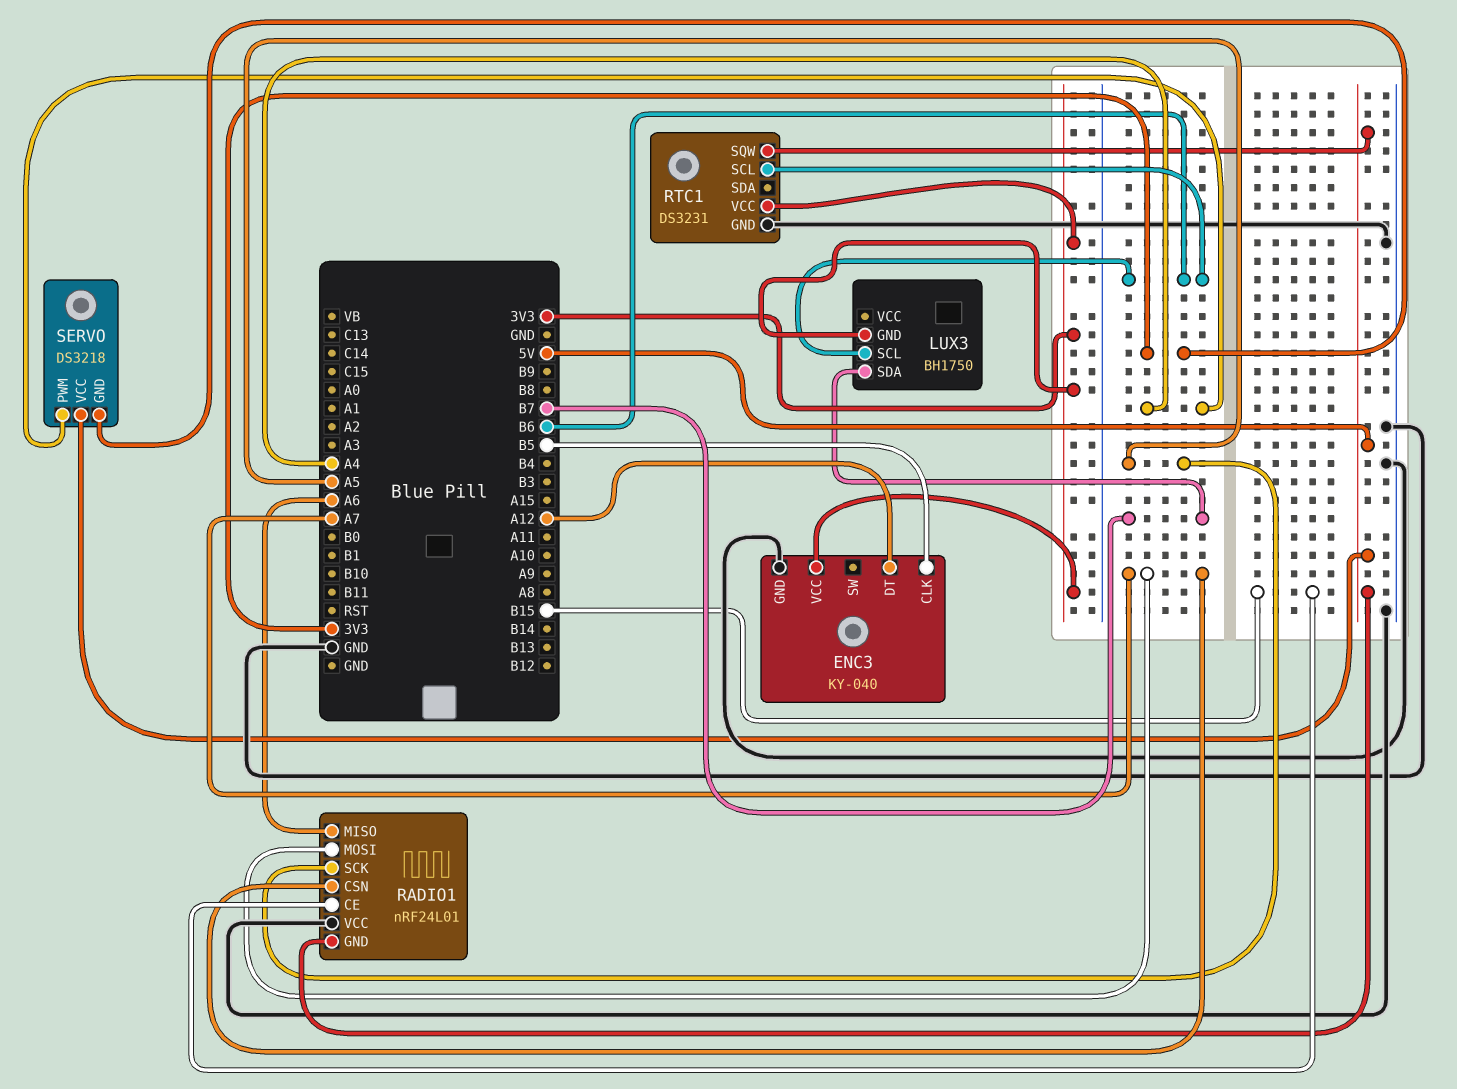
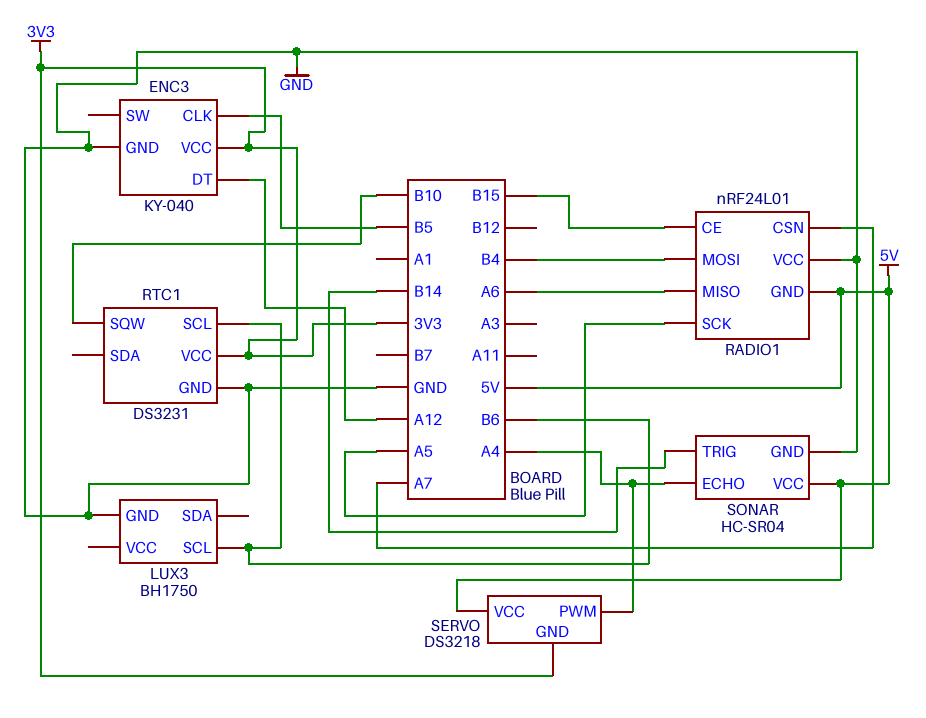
LUX3 pin GND: 3V3 -> GND
LUX3 pin SDA: B7 -> none
RADIO1 pin MOSI: A7 -> B4
RTC1 pin SQW: 5V -> B10
SONAR: none -> HC-SR04
SONAR pin ECHO: none -> A4
SONAR pin GND: none -> GND
SONAR pin TRIG: none -> B14
SONAR pin VCC: none -> 5V

